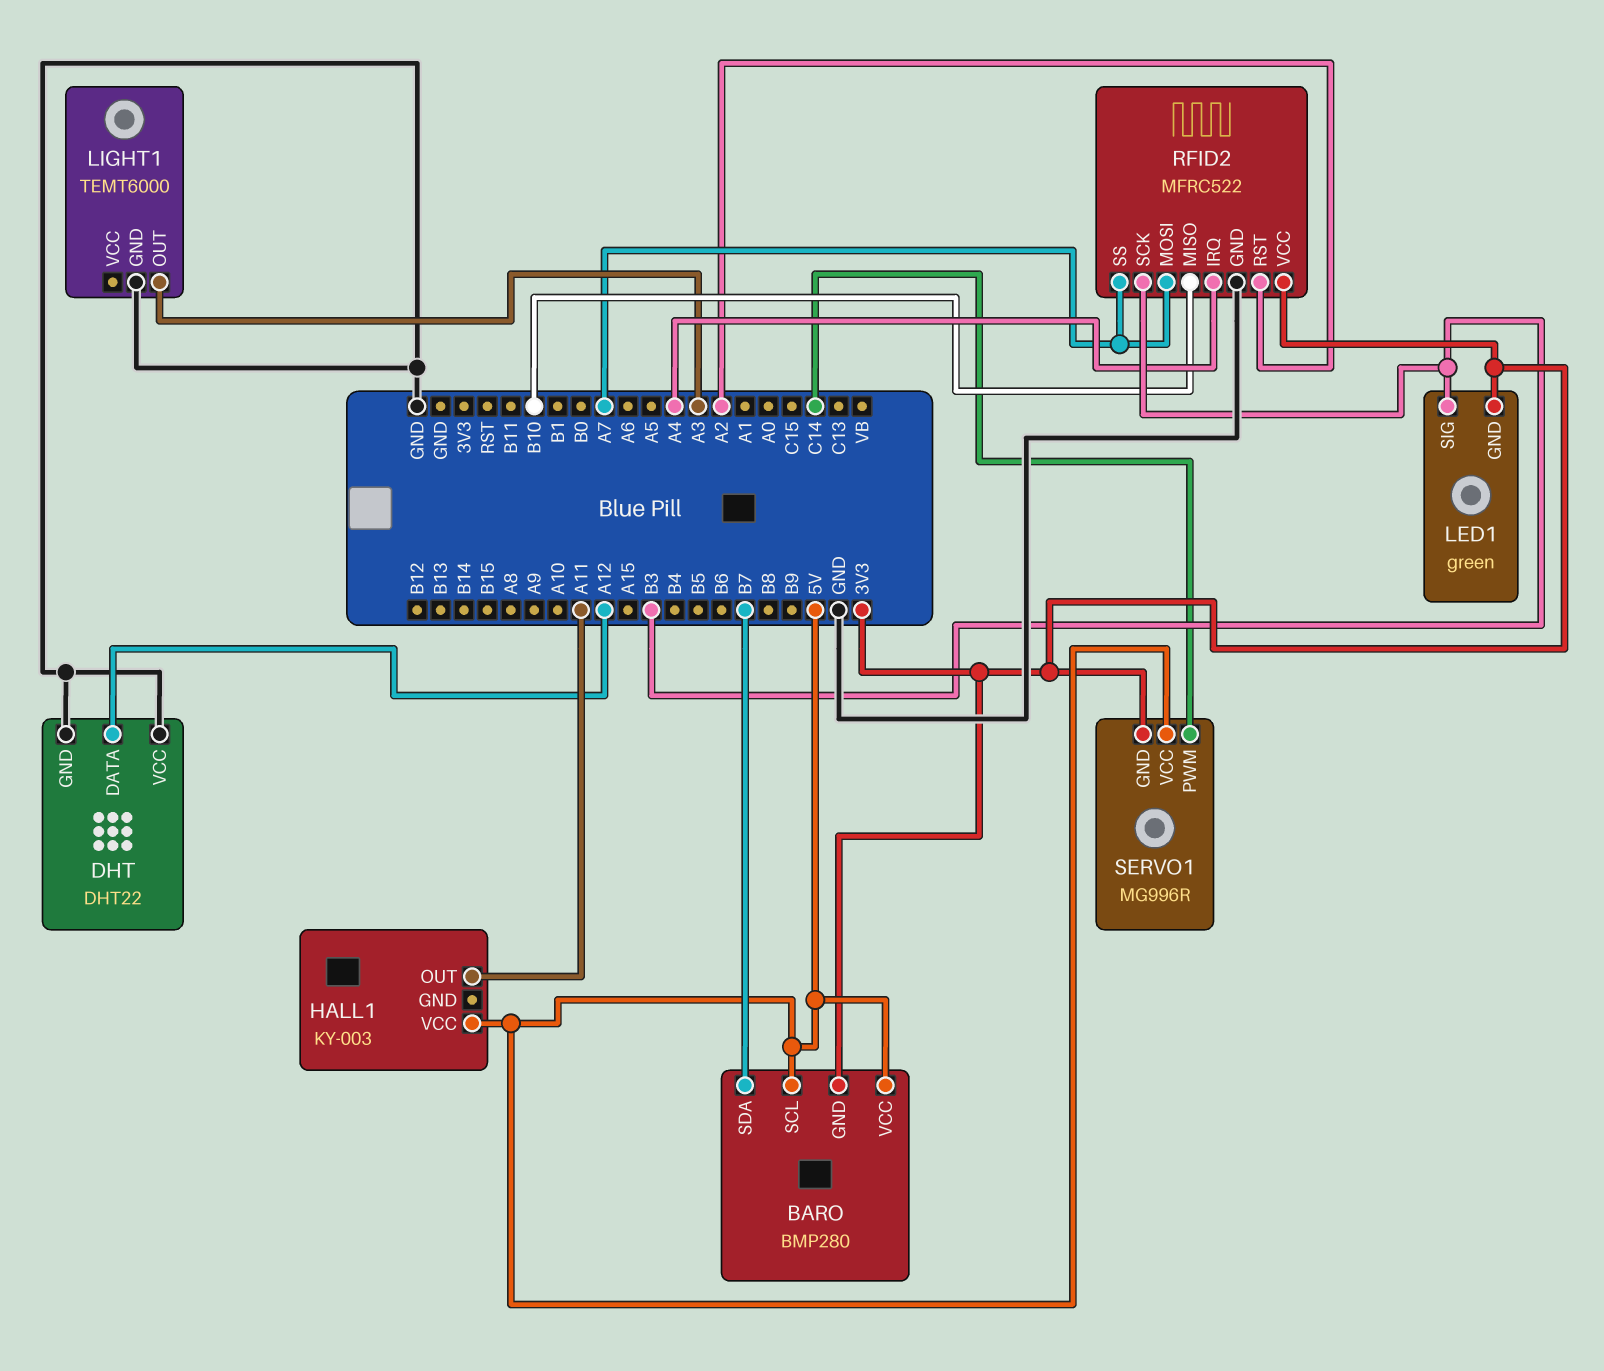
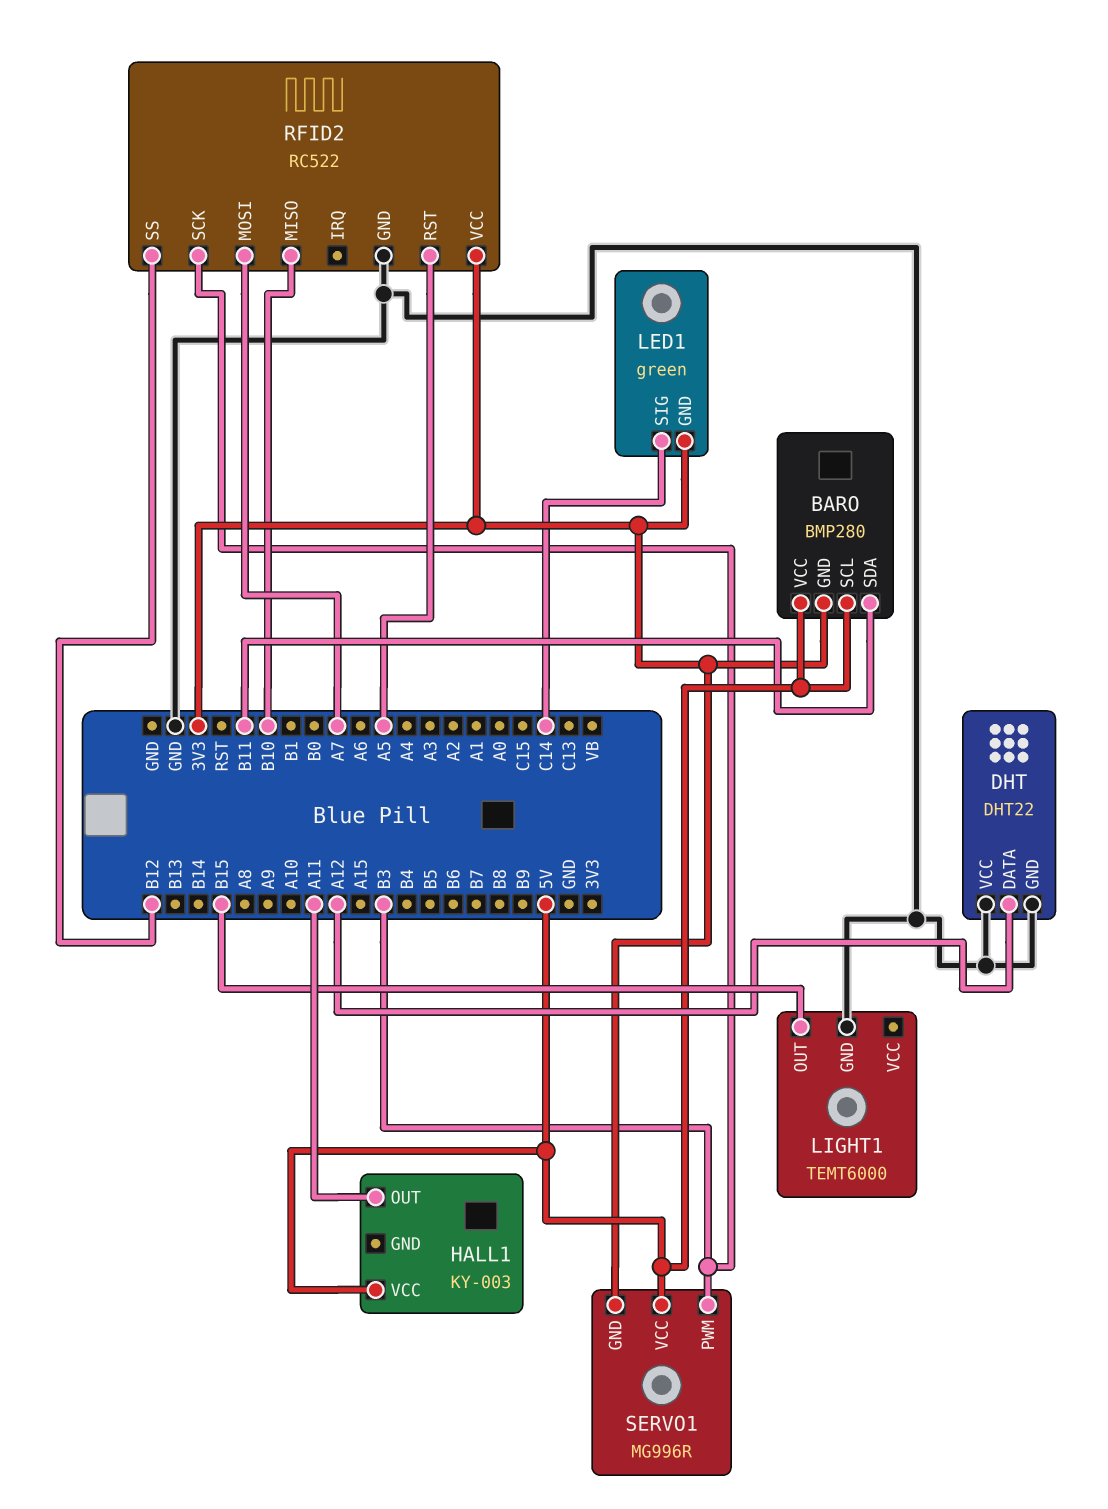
BARO pin SDA: B7 -> B11
LED1 pin SIG: B3 -> C14
LIGHT1 pin OUT: A3 -> B15
RFID2: MFRC522 -> RC522
RFID2 pin IRQ: A4 -> none
RFID2 pin RST: A2 -> A5
RFID2 pin SS: A7 -> B12
SERVO1 pin PWM: C14 -> B3

